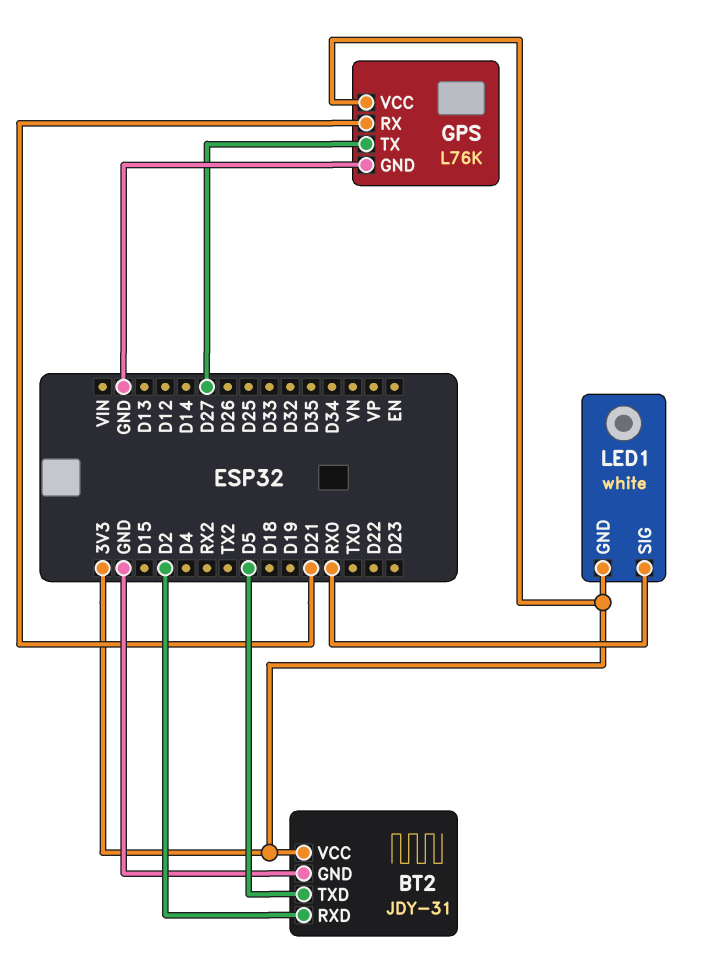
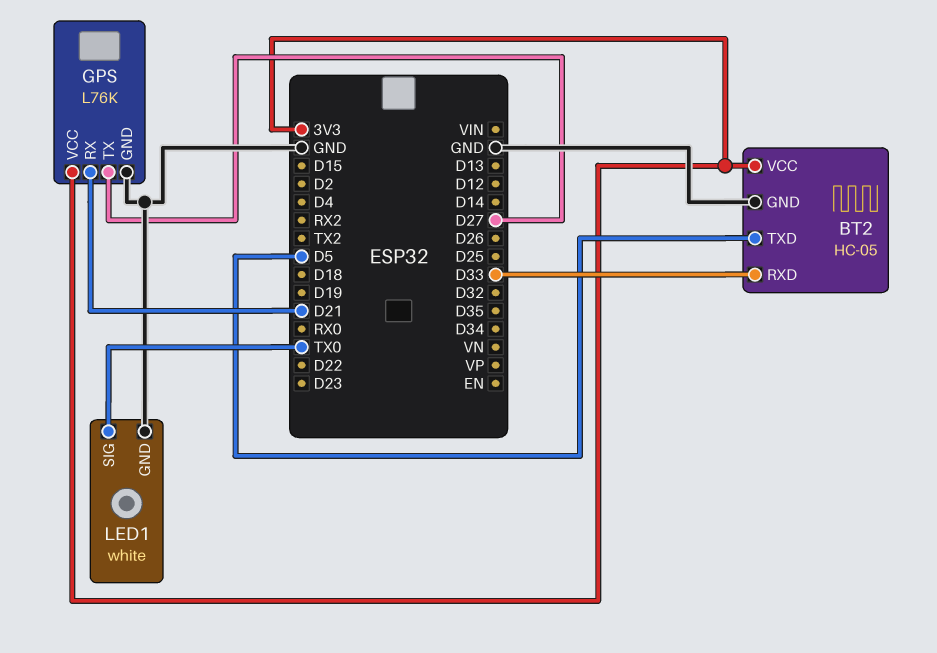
BT2: JDY-31 -> HC-05
BT2 pin RXD: D2 -> D33
LED1 pin GND: 3V3 -> GND
LED1 pin SIG: RX0 -> TX0

